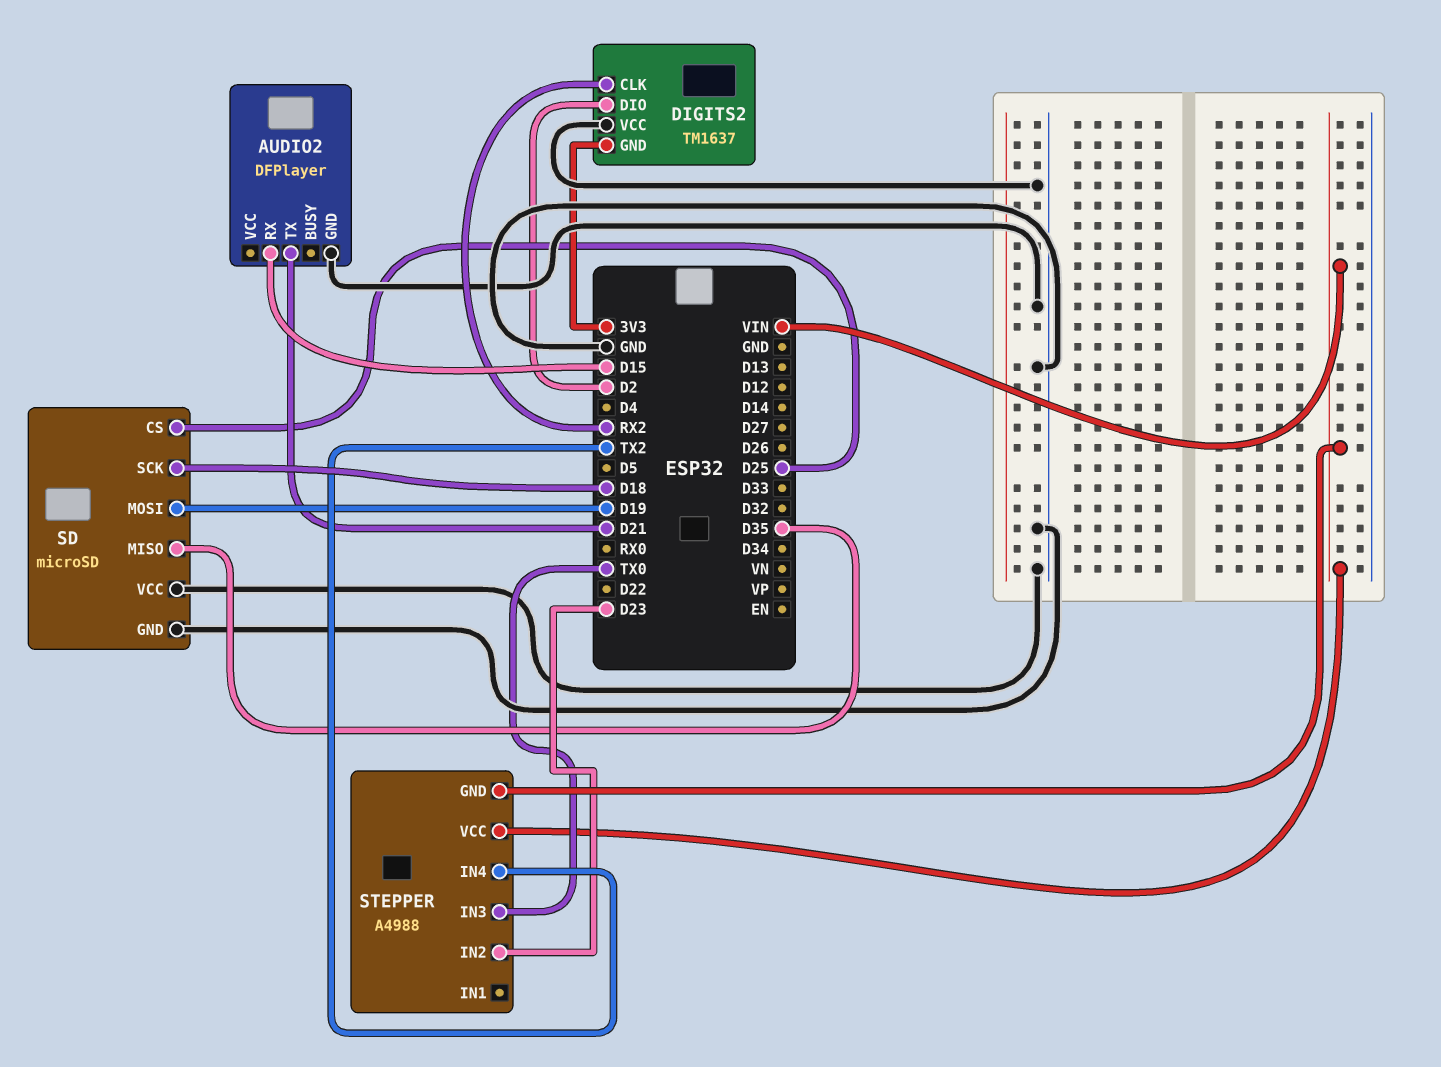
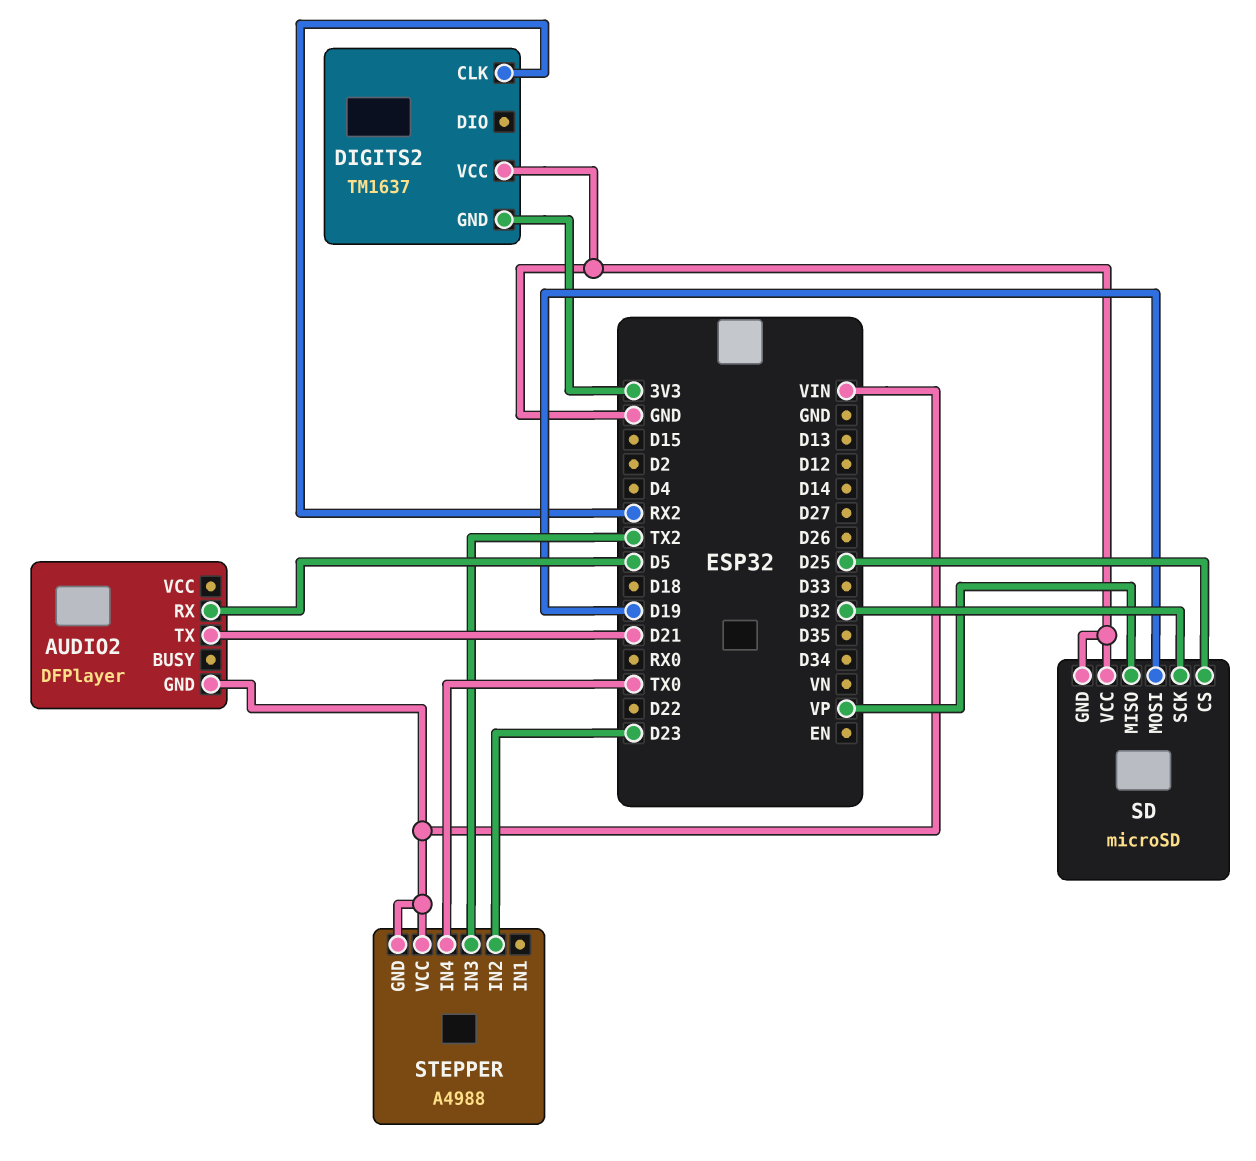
AUDIO2 pin GND: GND -> VIN
AUDIO2 pin RX: D15 -> D5
DIGITS2 pin DIO: D2 -> none
SD pin MISO: D35 -> VP
SD pin SCK: D18 -> D32
STEPPER pin IN3: TX0 -> TX2
STEPPER pin IN4: TX2 -> TX0

